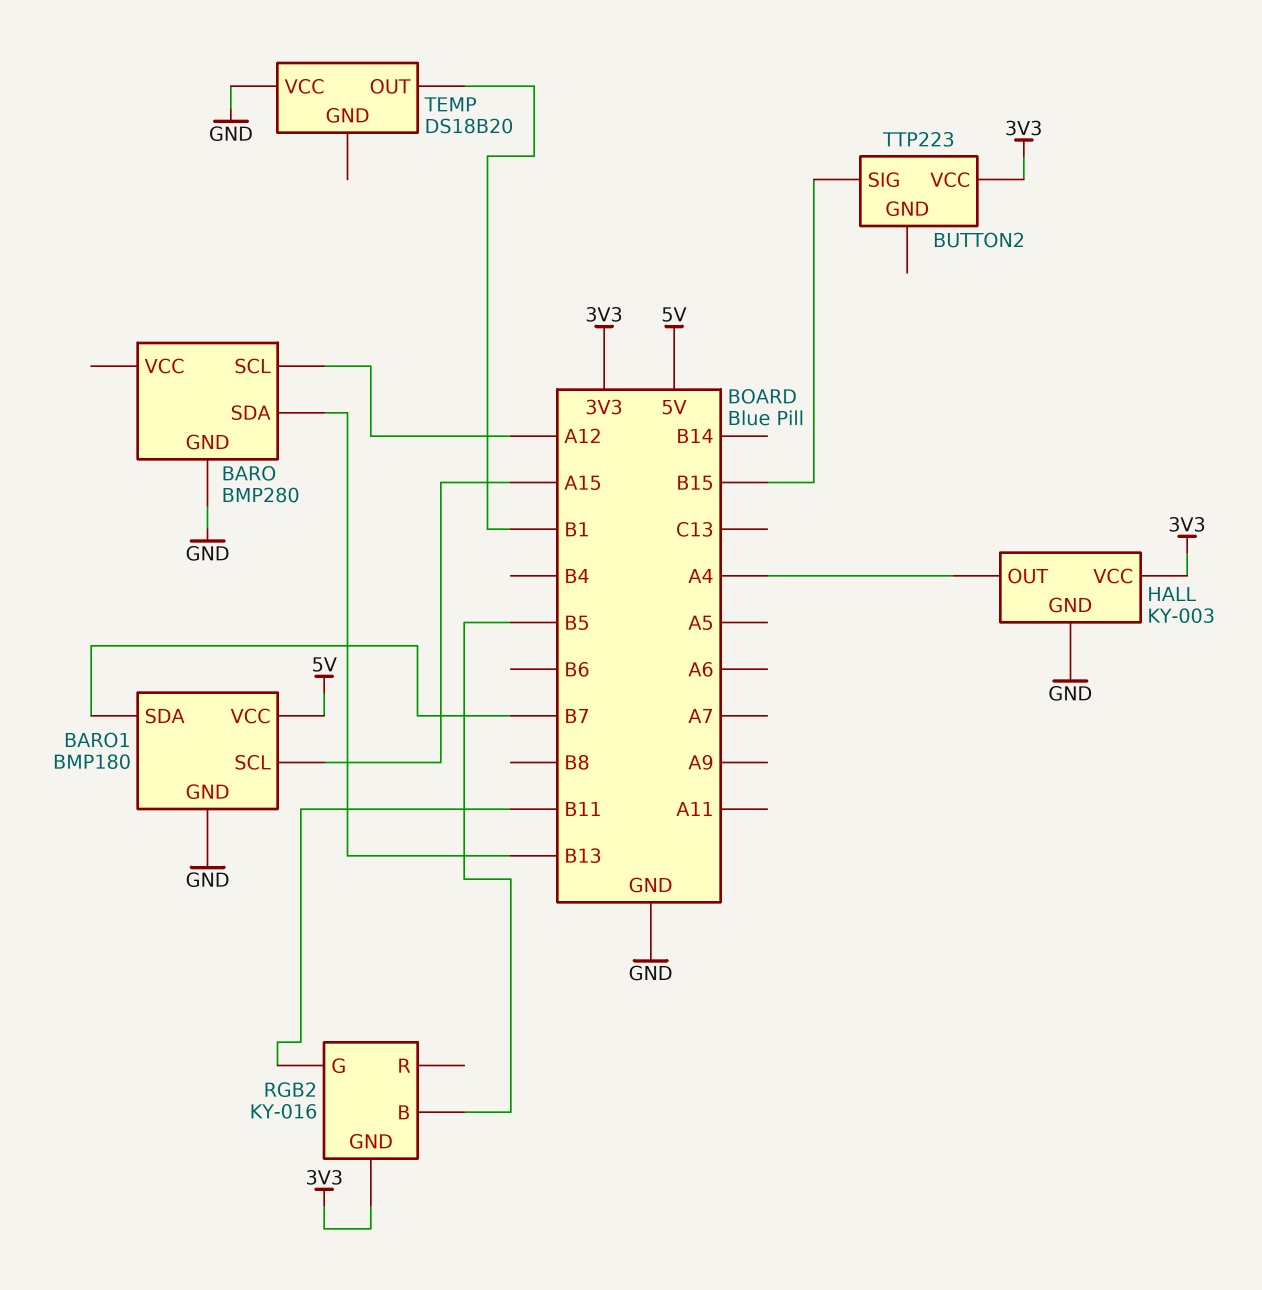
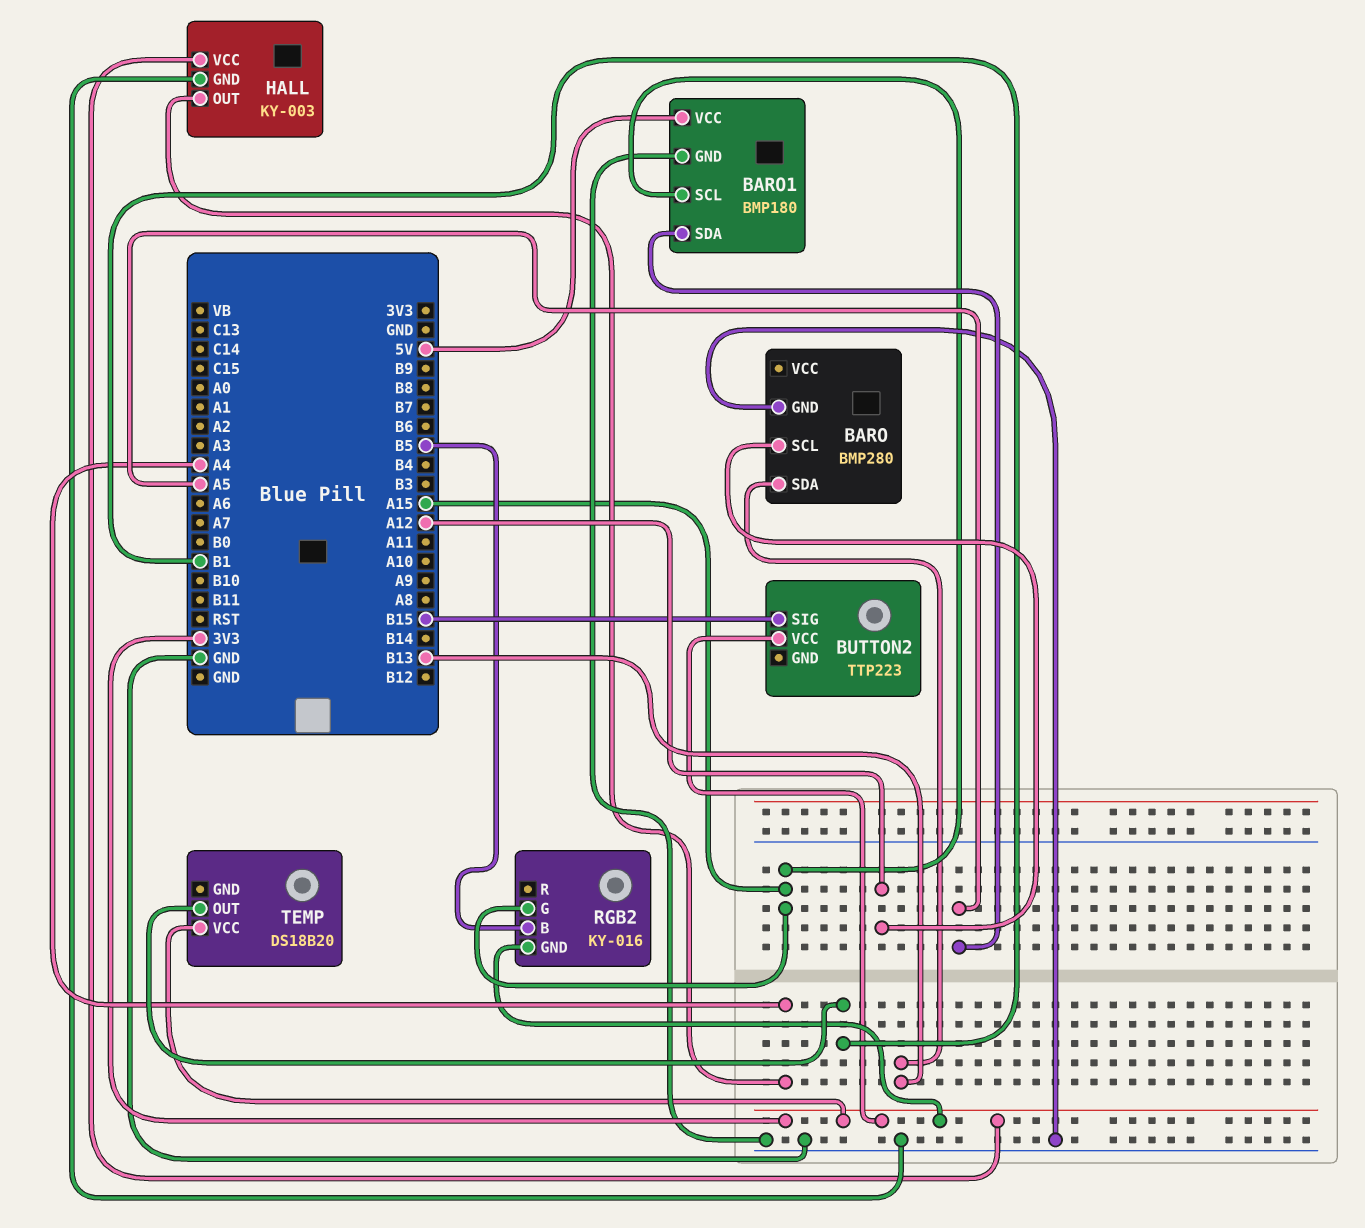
BARO1 pin SDA: B7 -> A5
RGB2 pin G: B11 -> A15
TEMP pin VCC: GND -> 3V3

